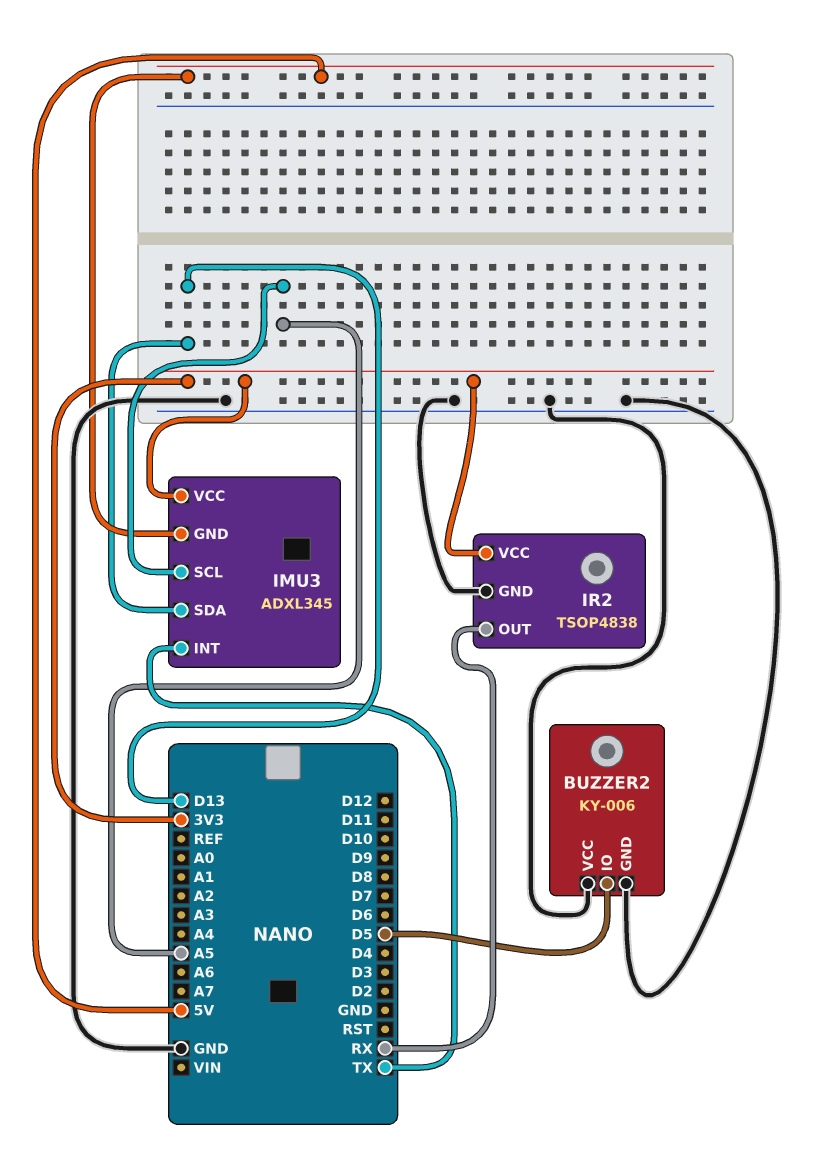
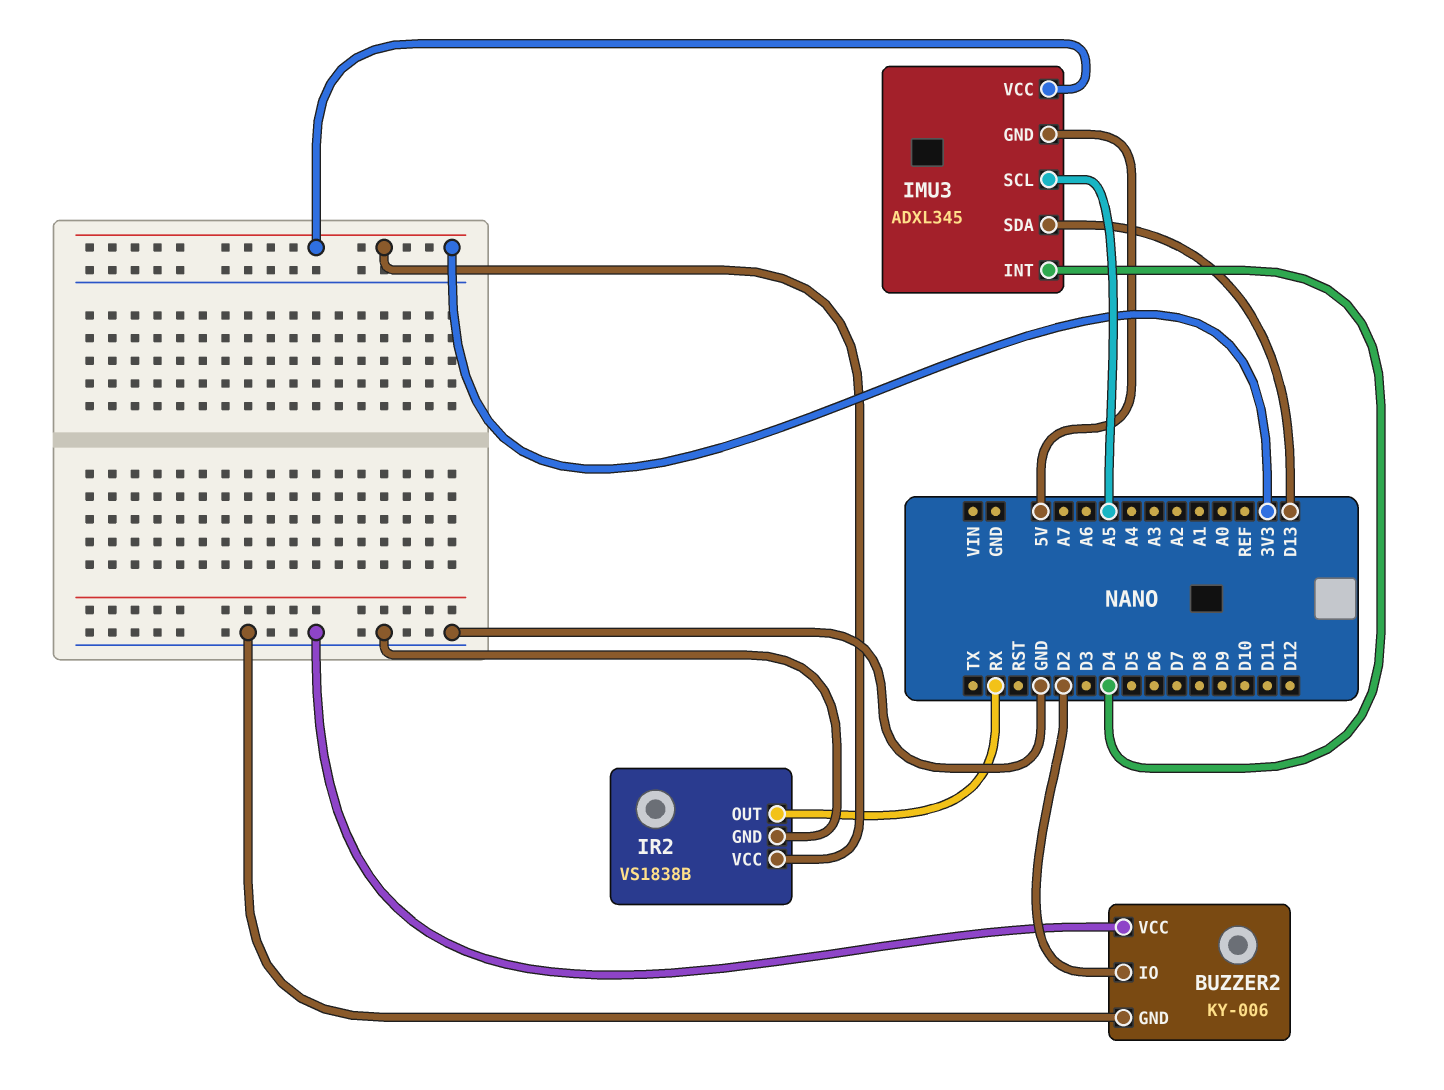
BUZZER2 pin IO: D5 -> D2
IMU3 pin INT: TX -> D4
IR2: TSOP4838 -> VS1838B

